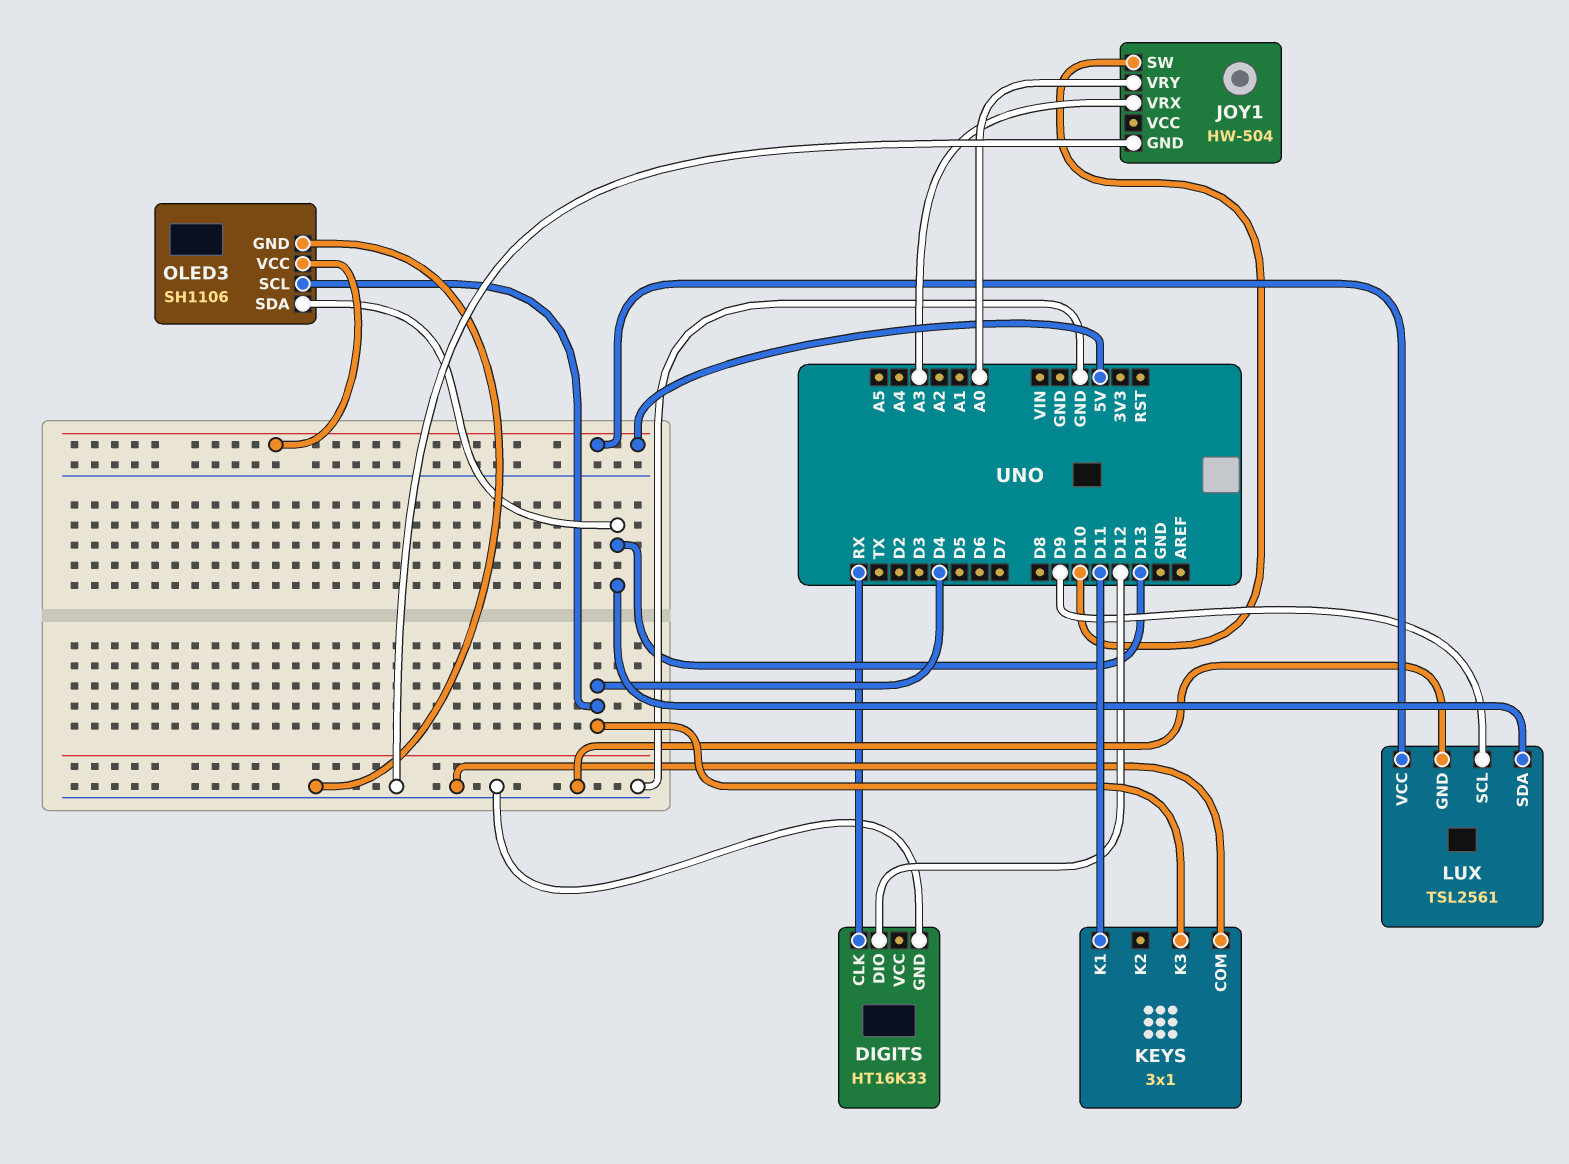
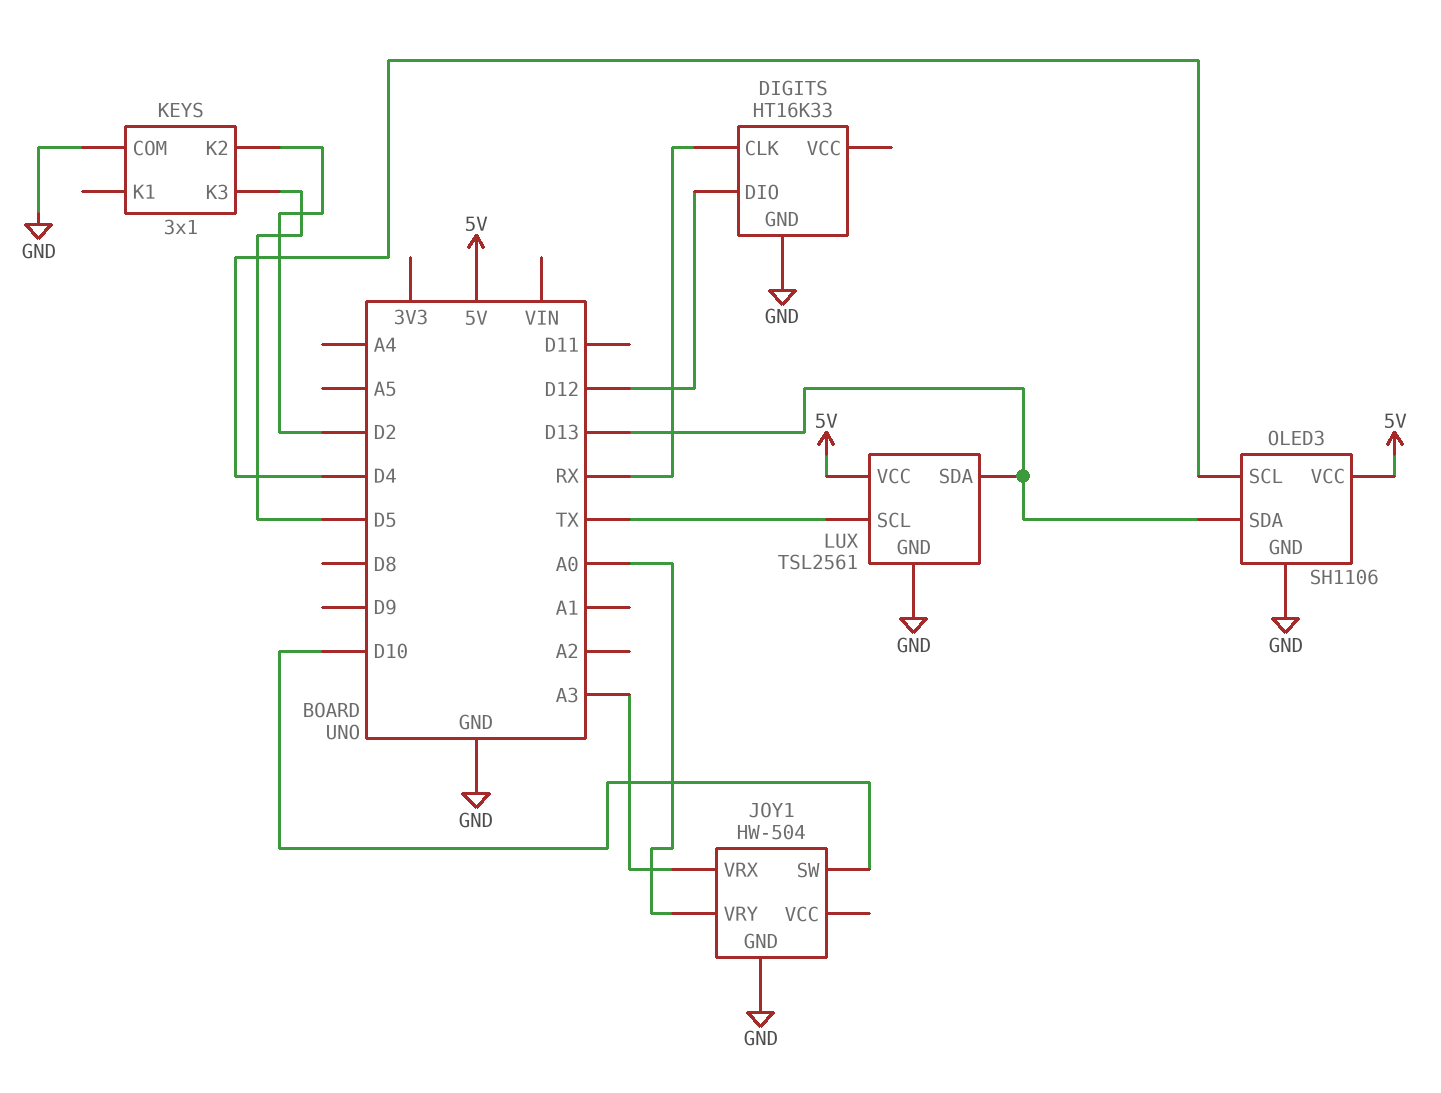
KEYS pin K1: D11 -> none
KEYS pin K2: none -> D2
KEYS pin K3: D4 -> D5
LUX pin SCL: D9 -> TX

